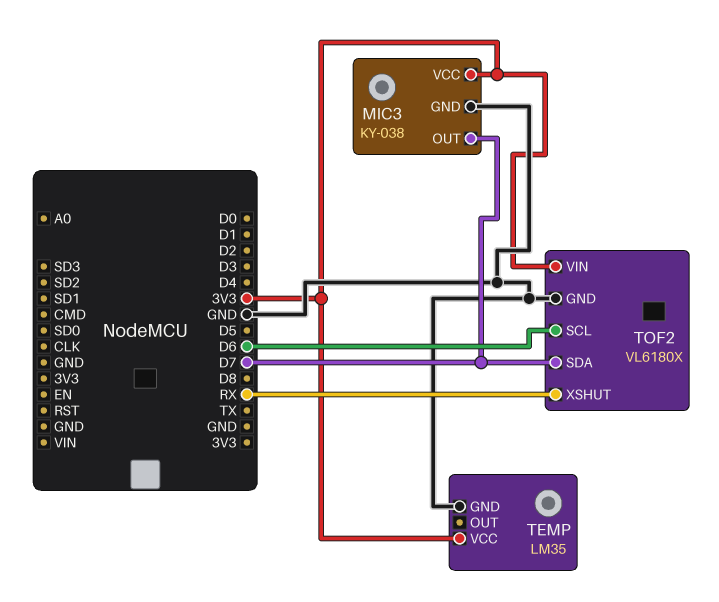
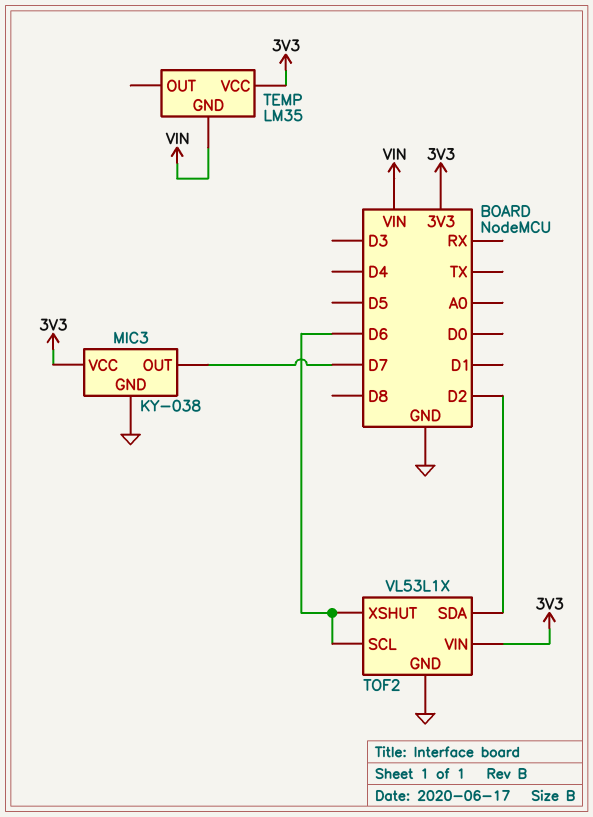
TEMP pin GND: GND -> VIN
TOF2: VL6180X -> VL53L1X
TOF2 pin SDA: D7 -> D2
TOF2 pin XSHUT: RX -> D6

